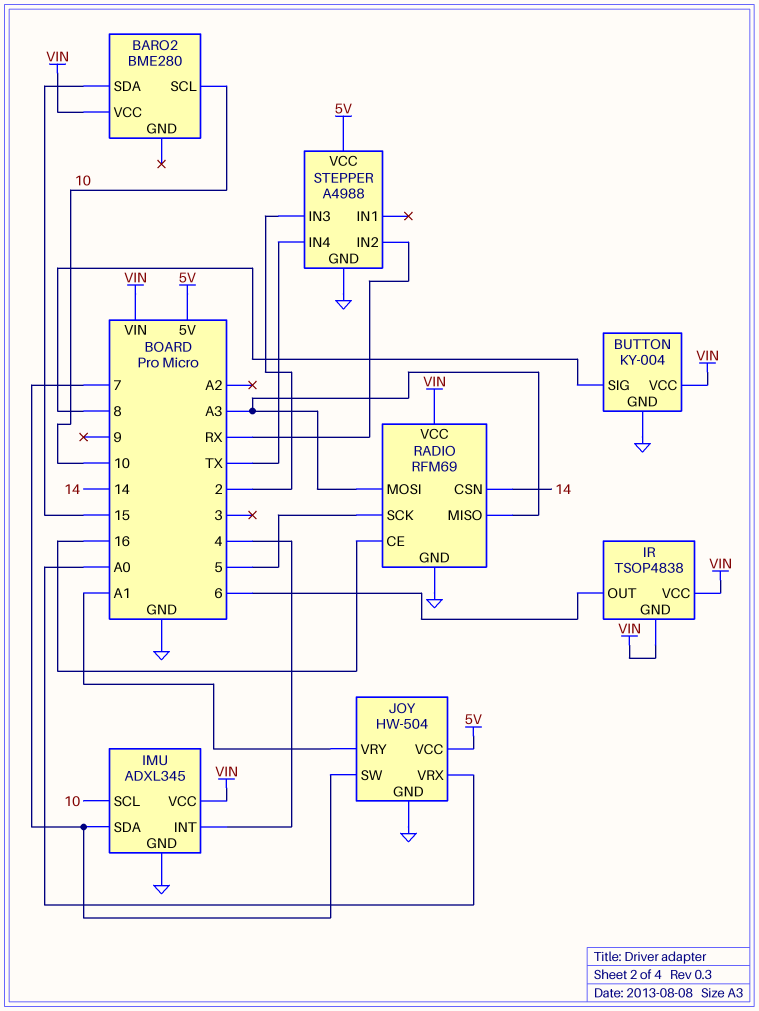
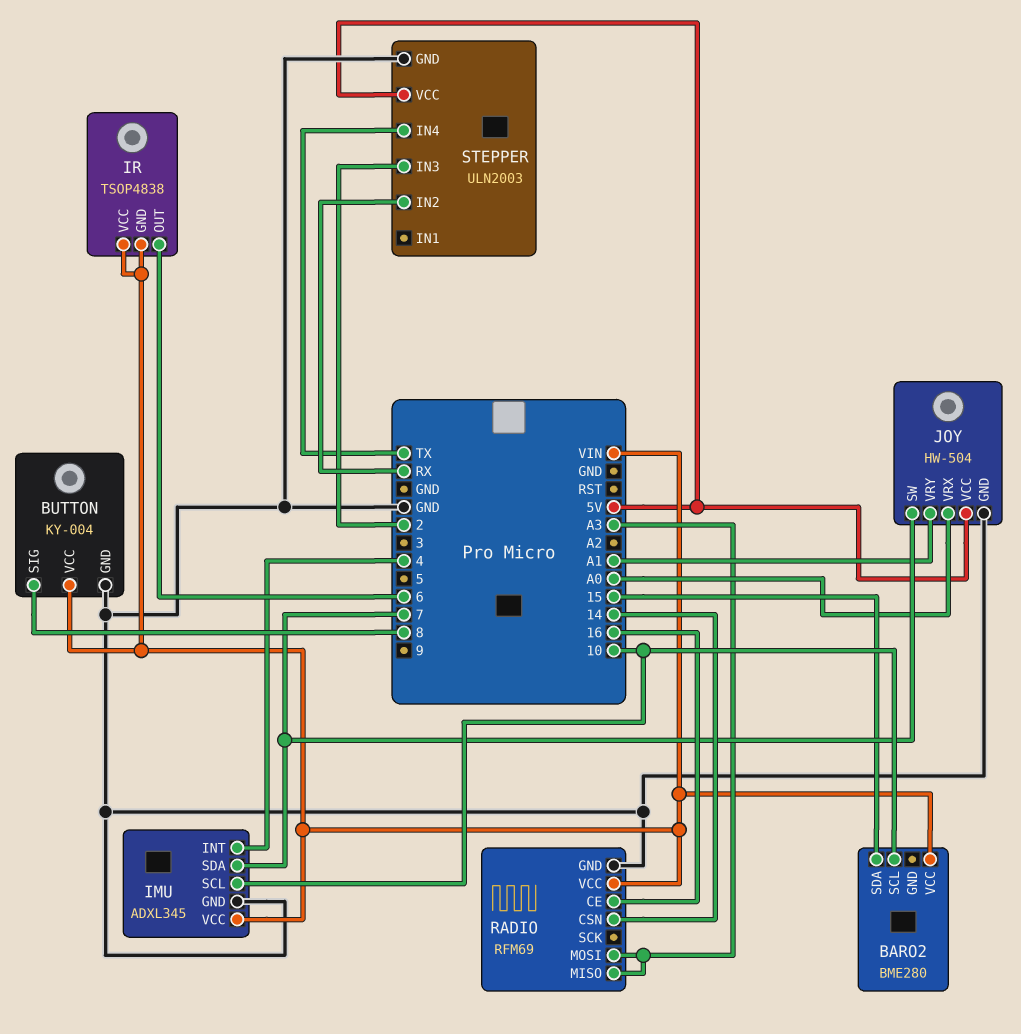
RADIO pin SCK: 5 -> none
STEPPER: A4988 -> ULN2003

